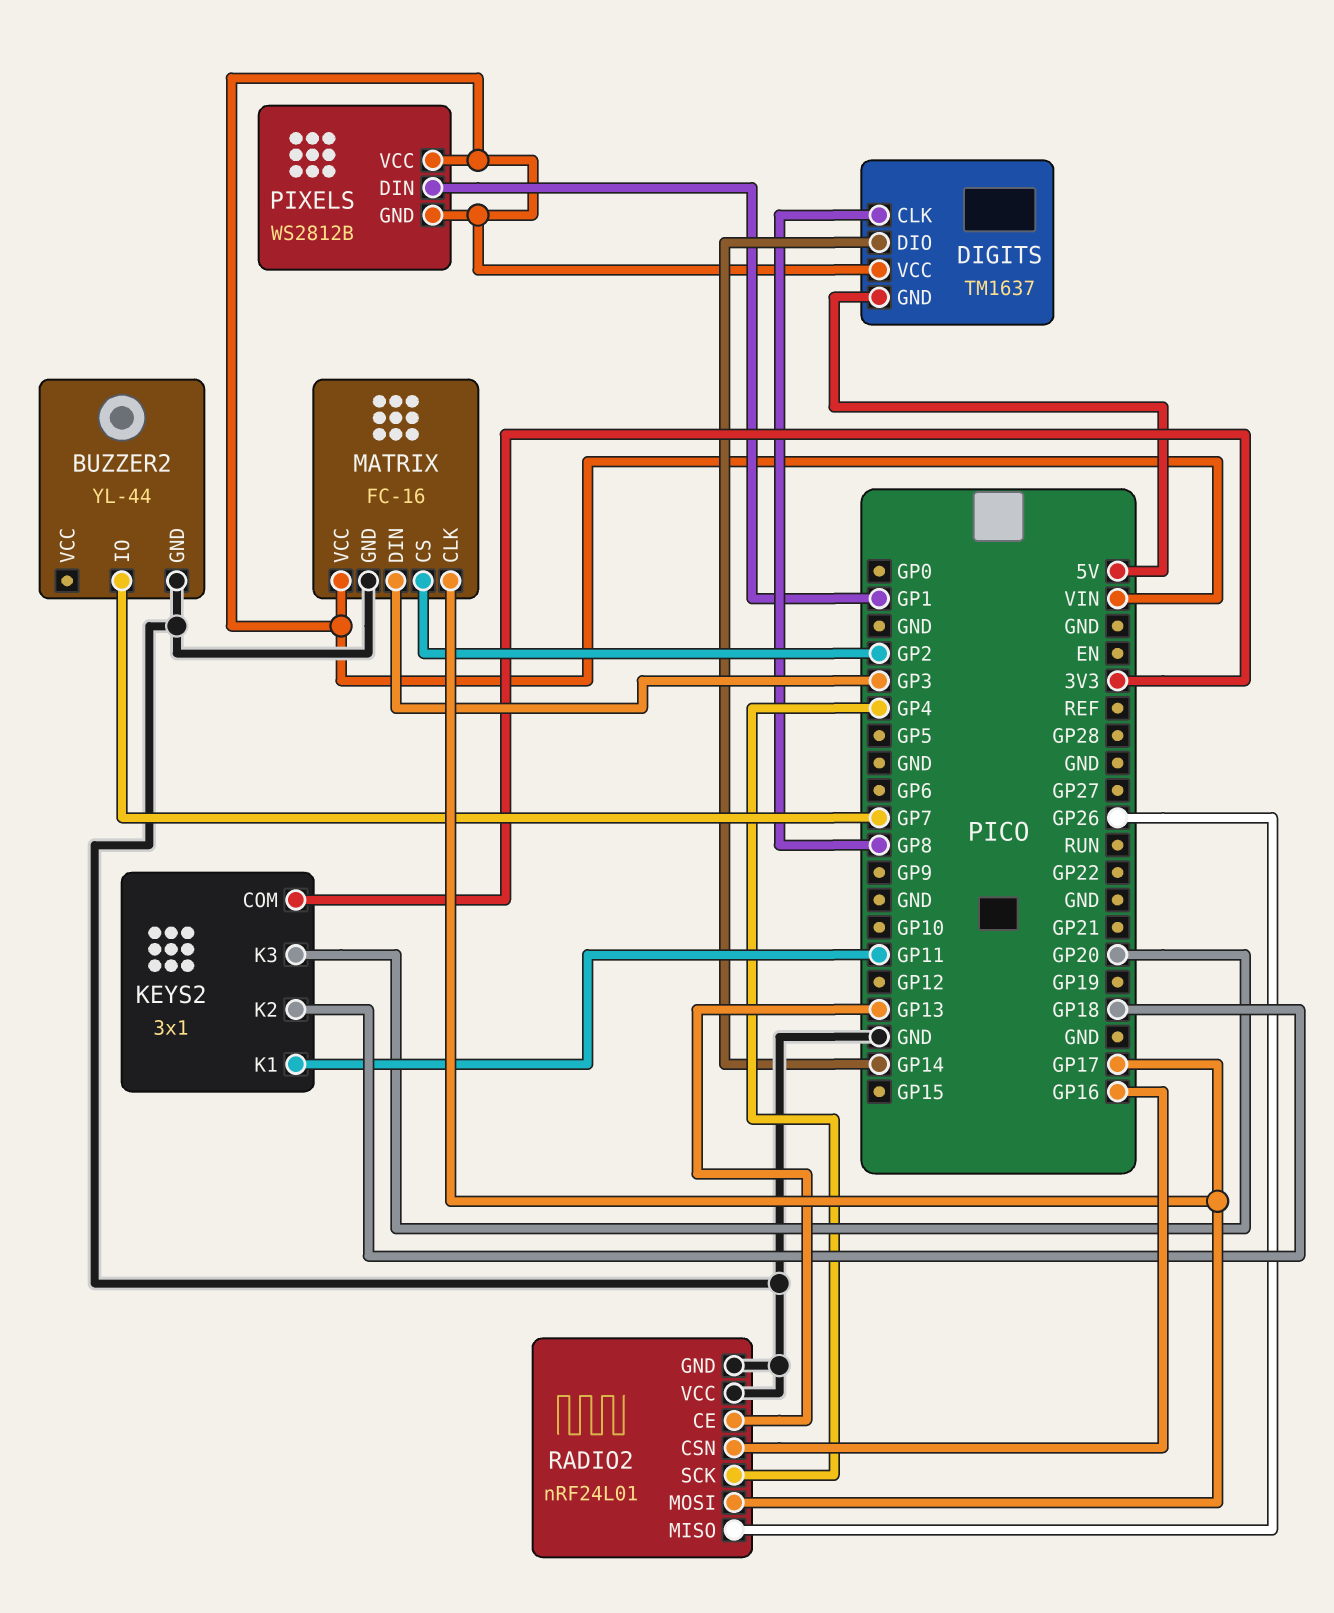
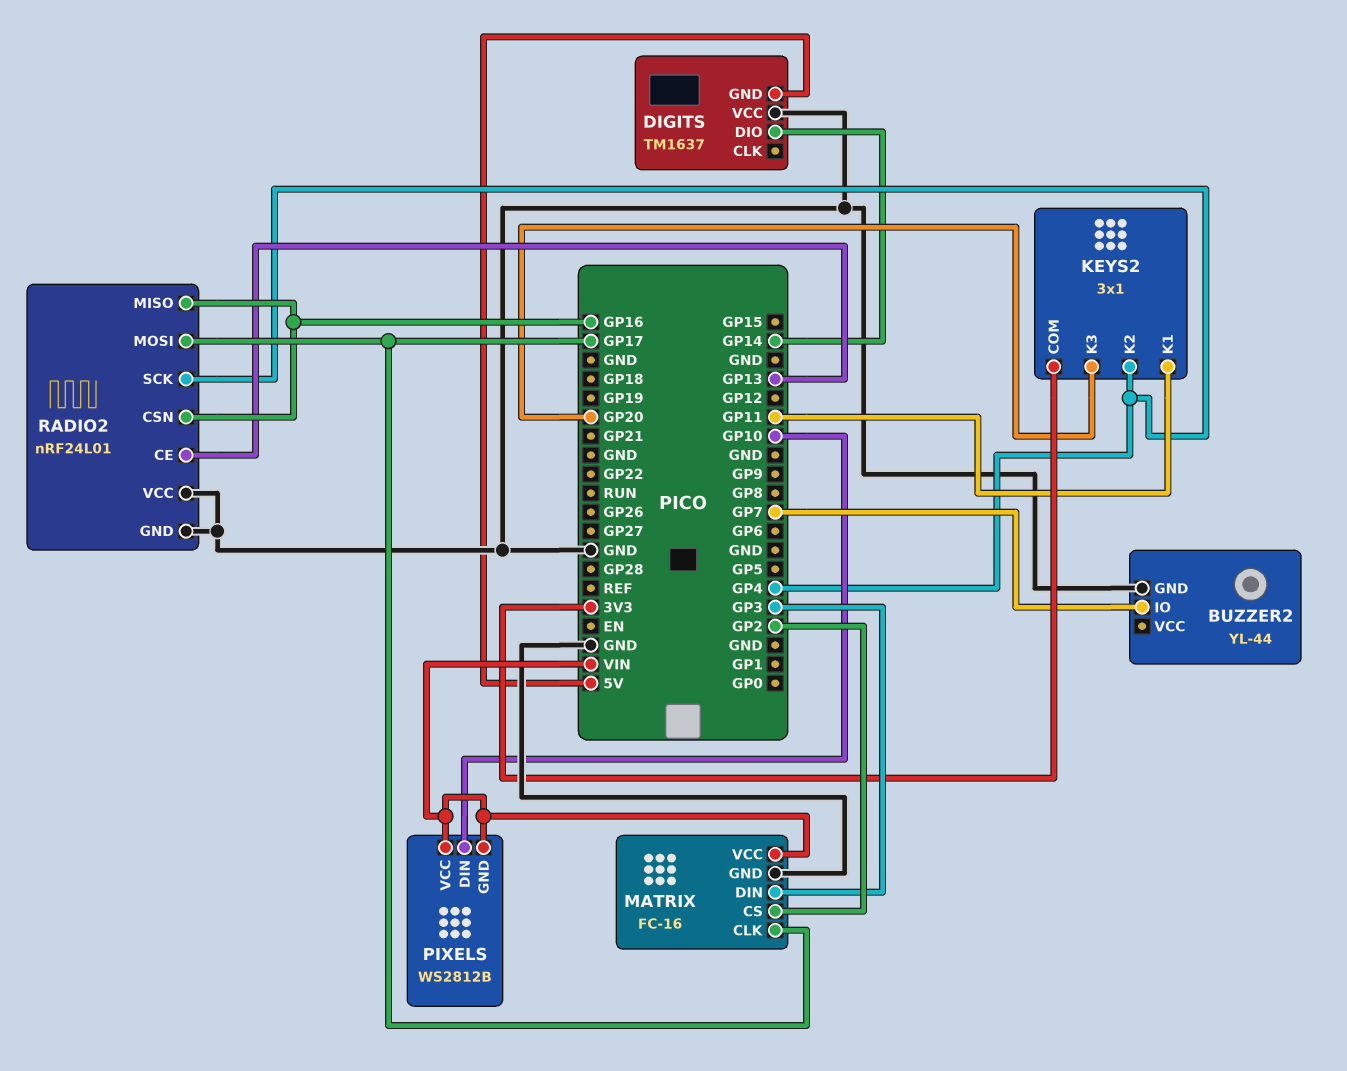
DIGITS pin CLK: GP8 -> none
DIGITS pin VCC: VIN -> GND
KEYS2 pin K2: GP18 -> GP4
PIXELS pin DIN: GP1 -> GP10
RADIO2 pin MISO: GP26 -> GP16

